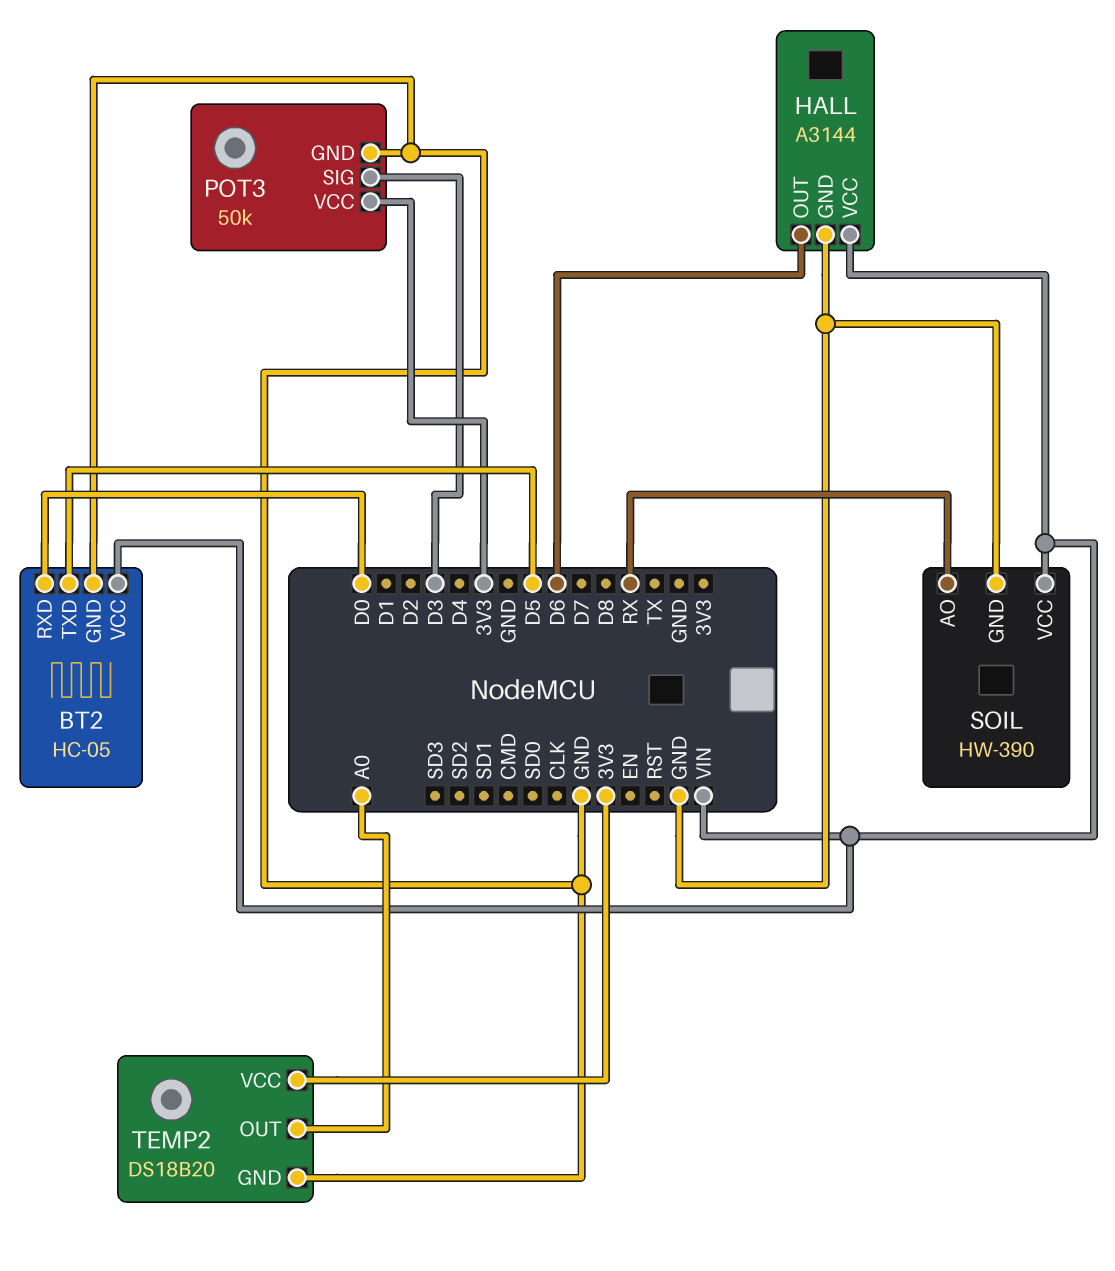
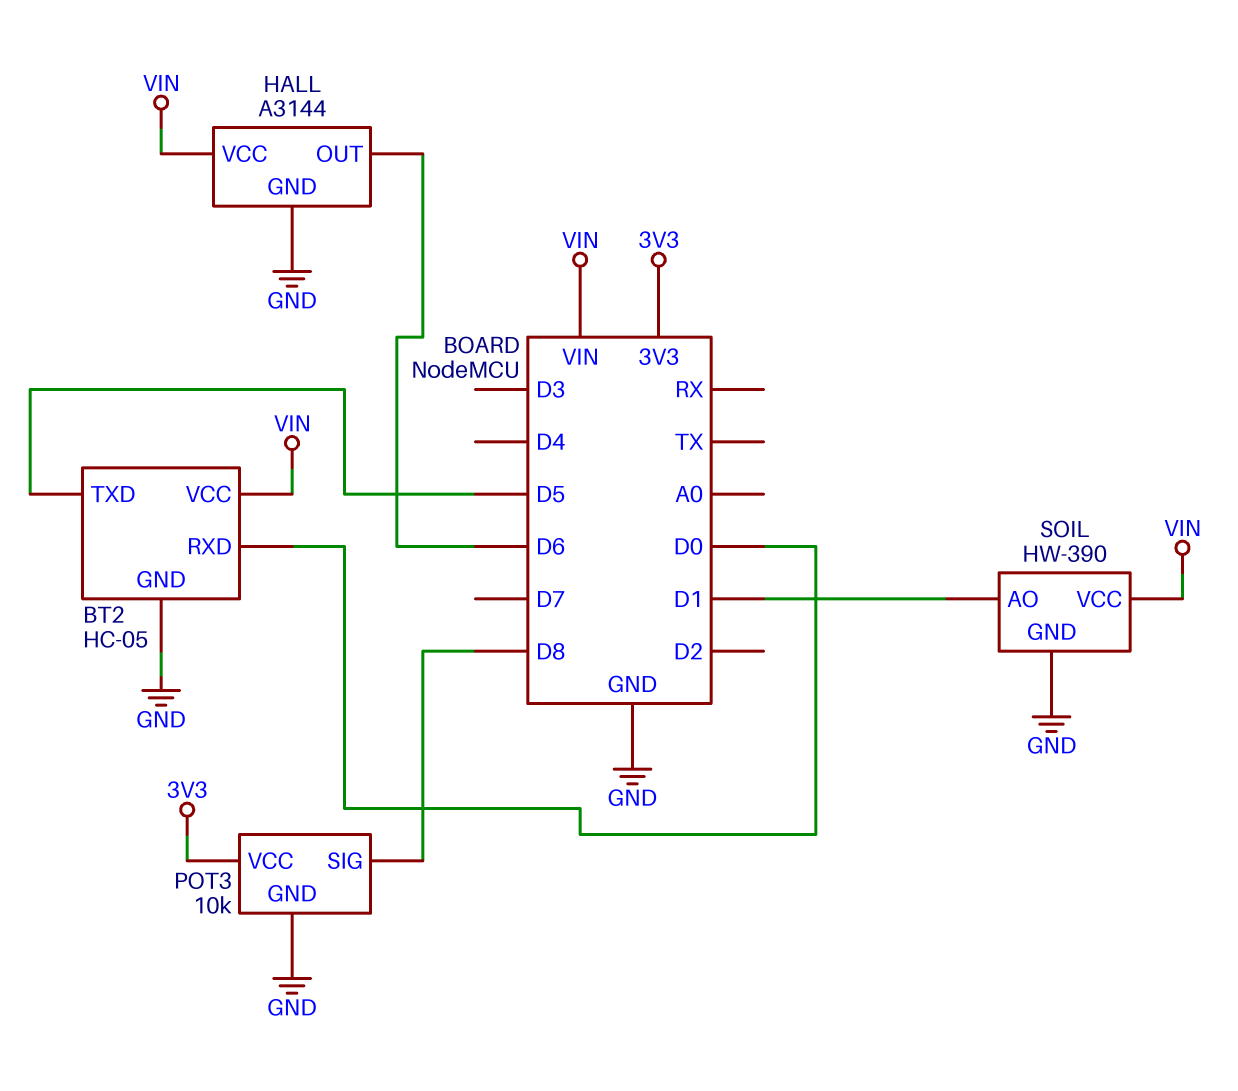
POT3: 50k -> 10k
POT3 pin SIG: D3 -> D8
SOIL pin AO: RX -> D1
TEMP2: DS18B20 -> none
TEMP2 pin GND: GND -> none
TEMP2 pin OUT: A0 -> none
TEMP2 pin VCC: 3V3 -> none

